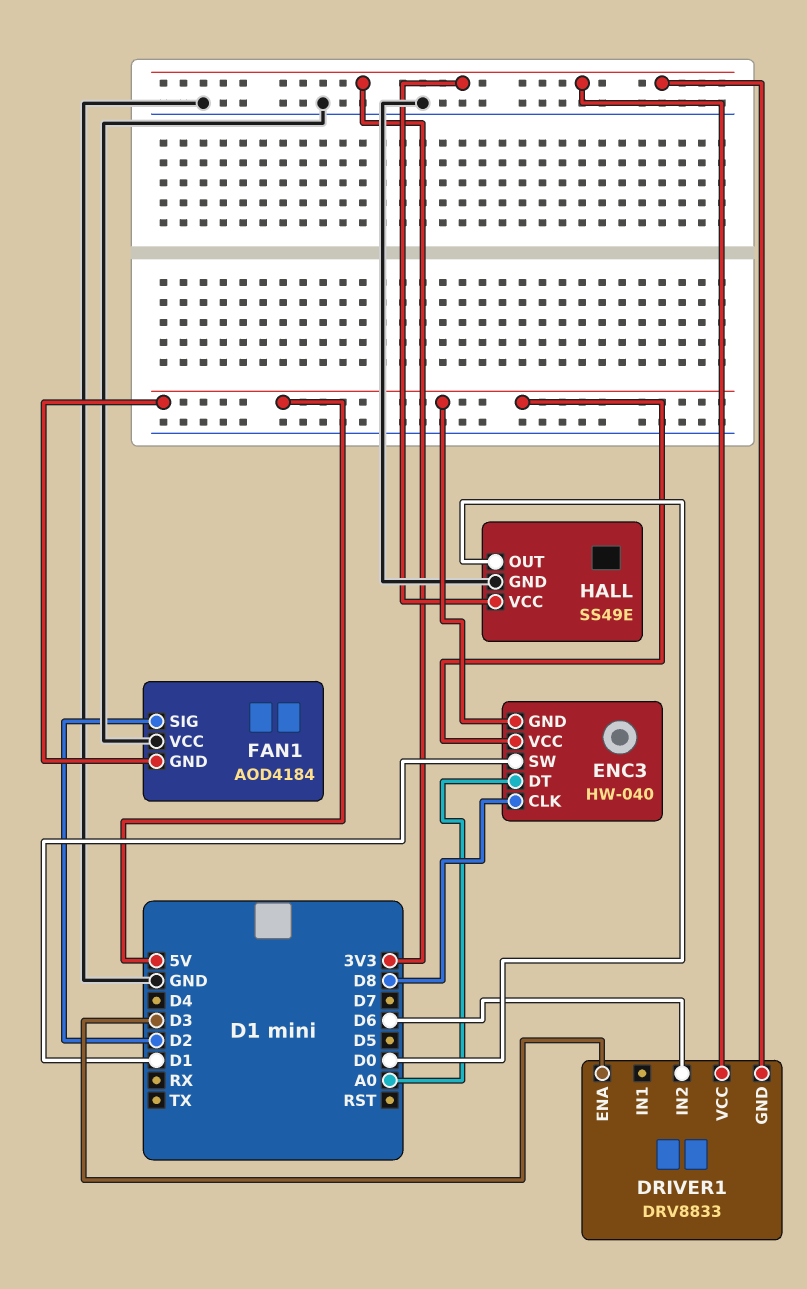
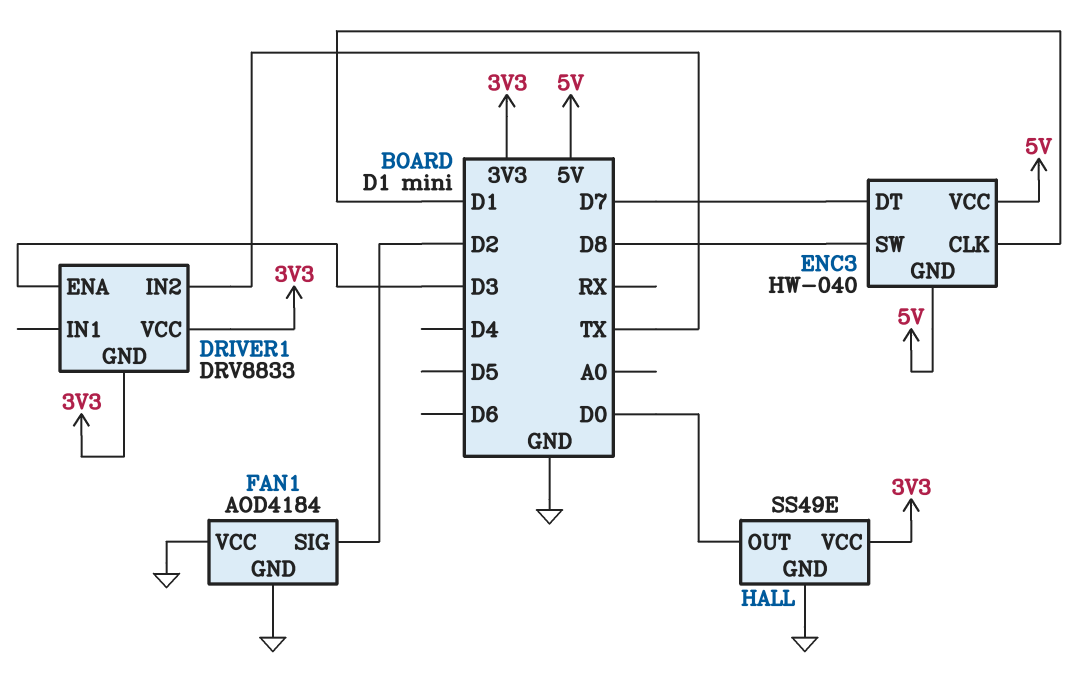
DRIVER1 pin IN2: D6 -> TX
ENC3 pin CLK: D8 -> D1
ENC3 pin DT: A0 -> D7
ENC3 pin SW: D1 -> D8
FAN1 pin GND: 5V -> GND

